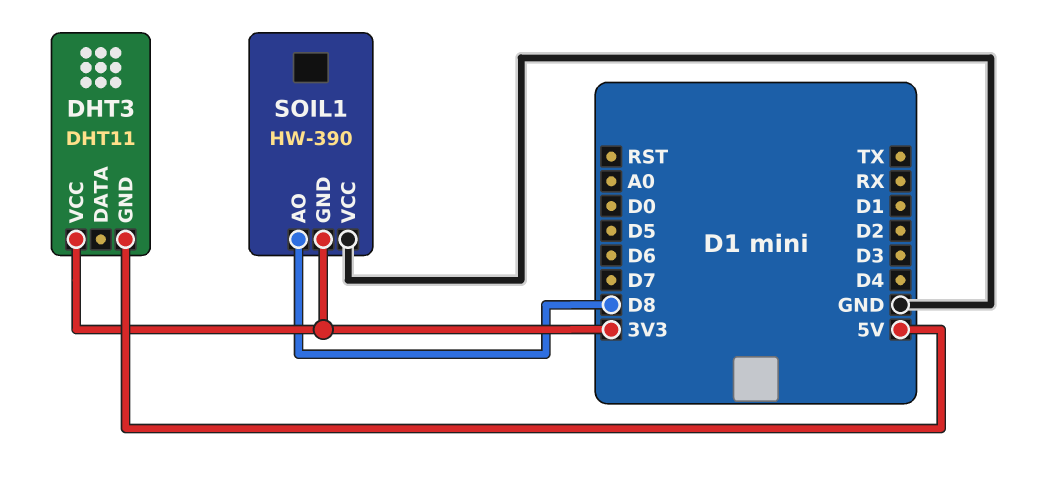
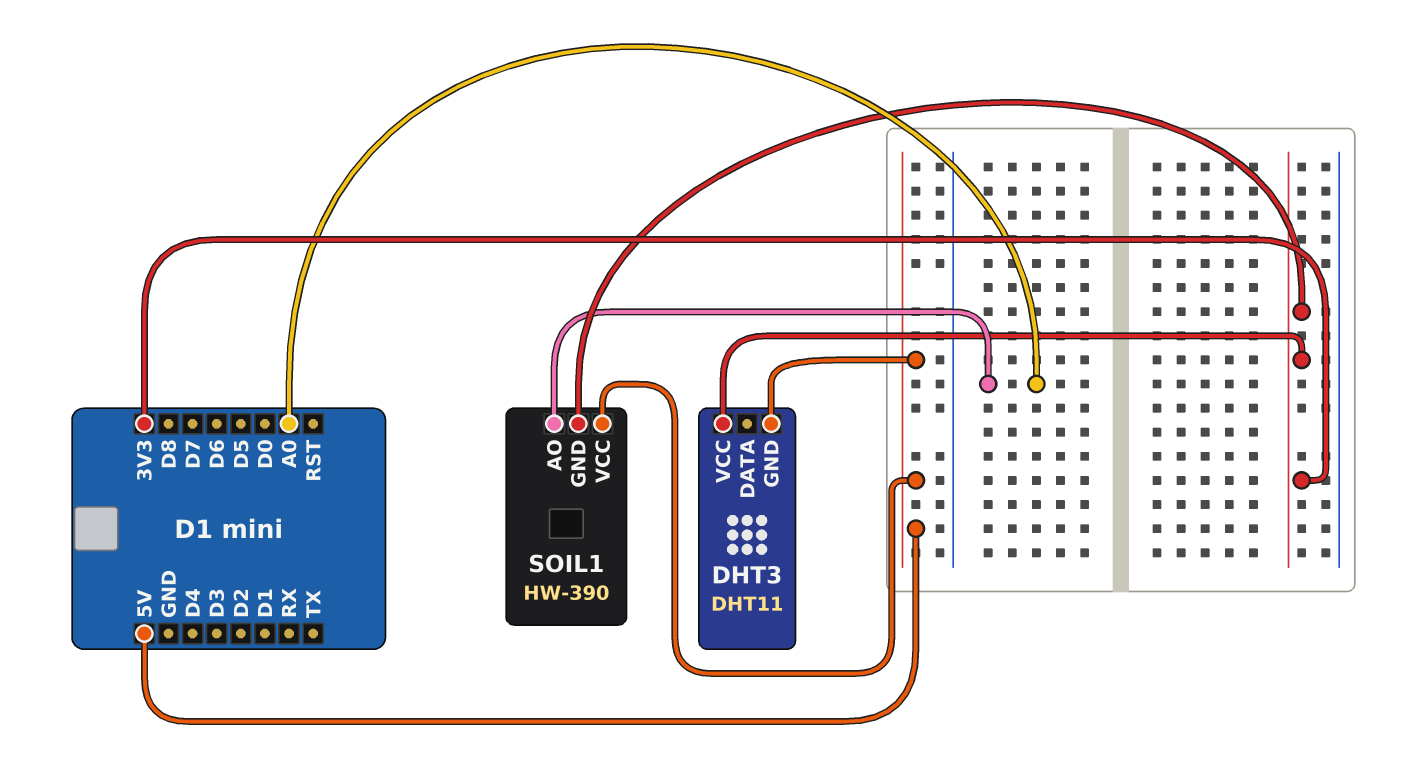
SOIL1 pin AO: D8 -> A0
SOIL1 pin VCC: GND -> 5V

